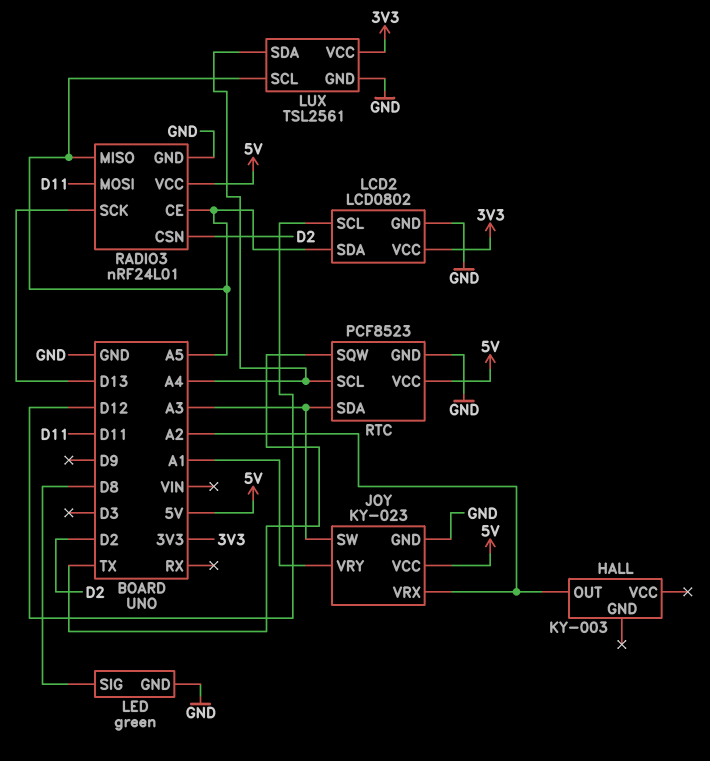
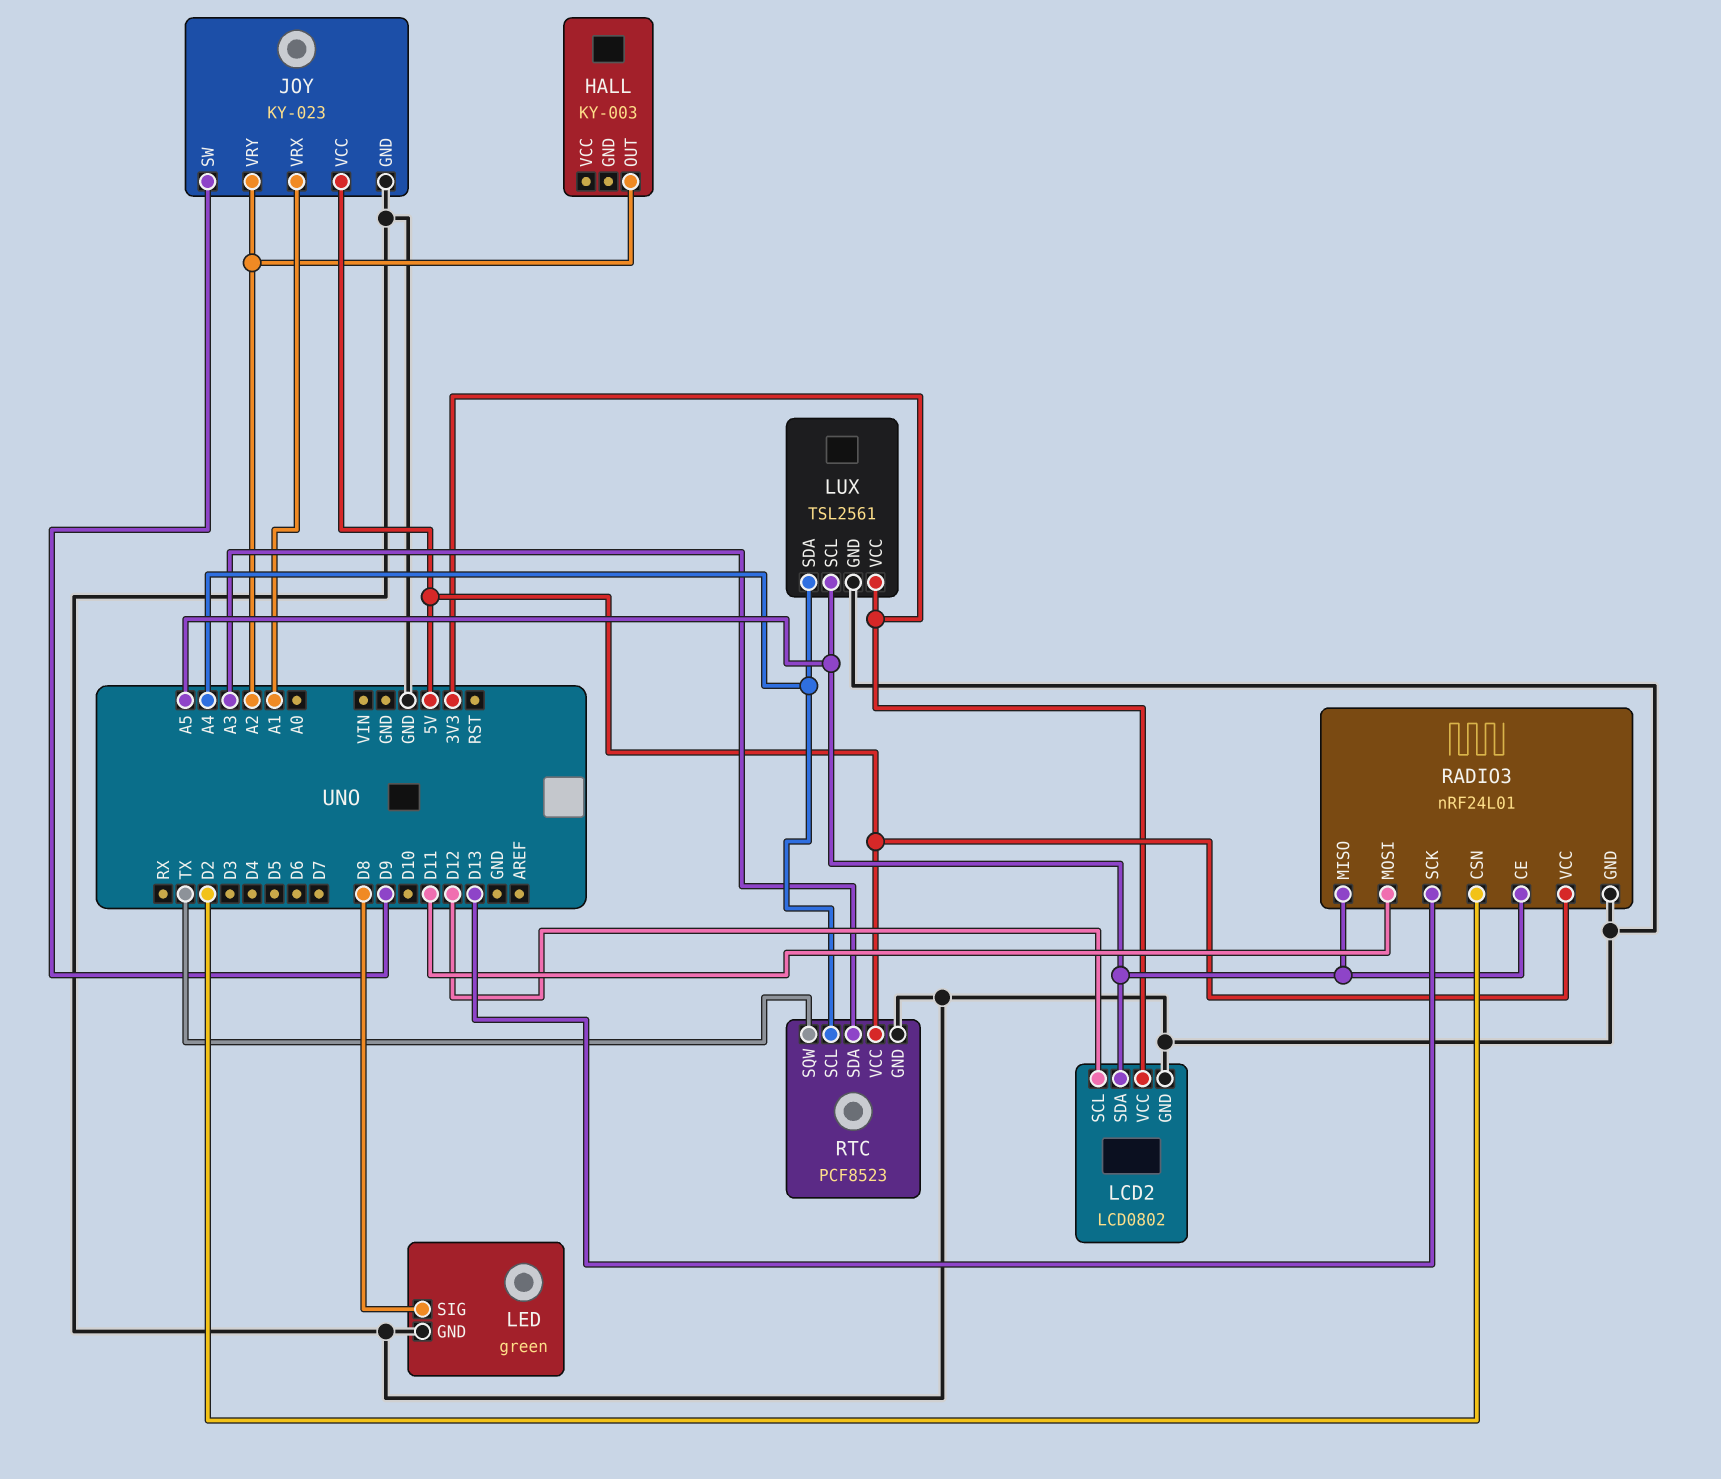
JOY pin SW: A3 -> D9
JOY pin VRX: A2 -> A1
JOY pin VRY: A1 -> A2

